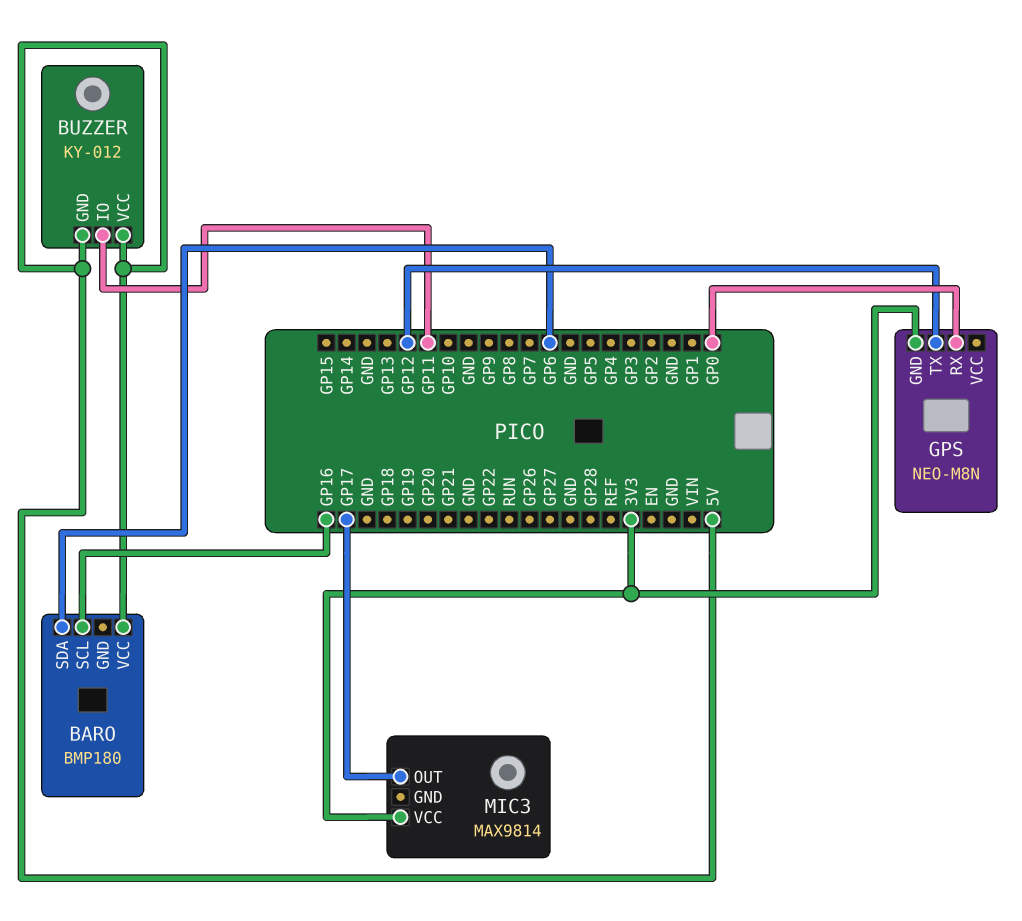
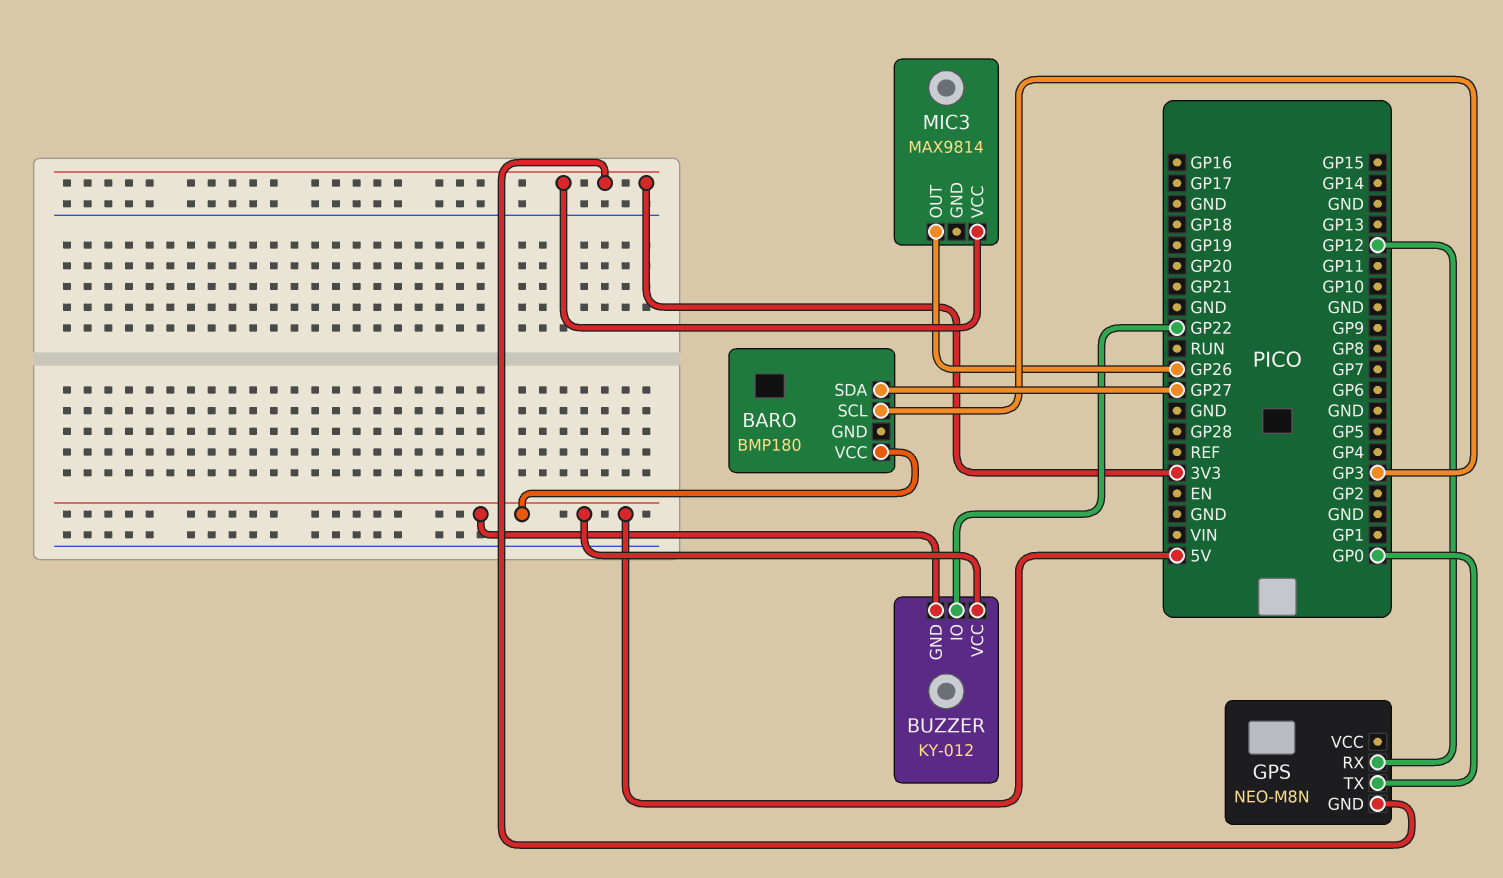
BARO pin SCL: GP16 -> GP3
BARO pin SDA: GP6 -> GP27
BUZZER pin IO: GP11 -> GP22
GPS pin RX: GP0 -> GP12
GPS pin TX: GP12 -> GP0
MIC3 pin OUT: GP17 -> GP26

